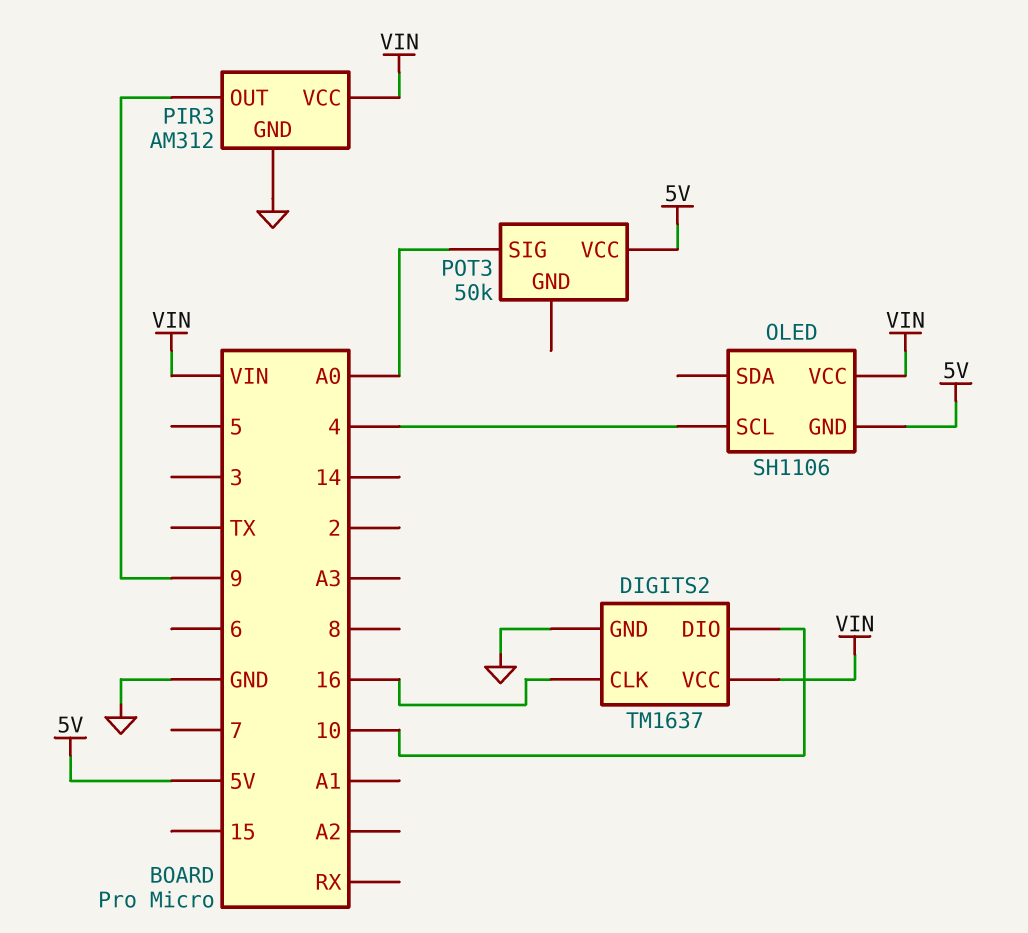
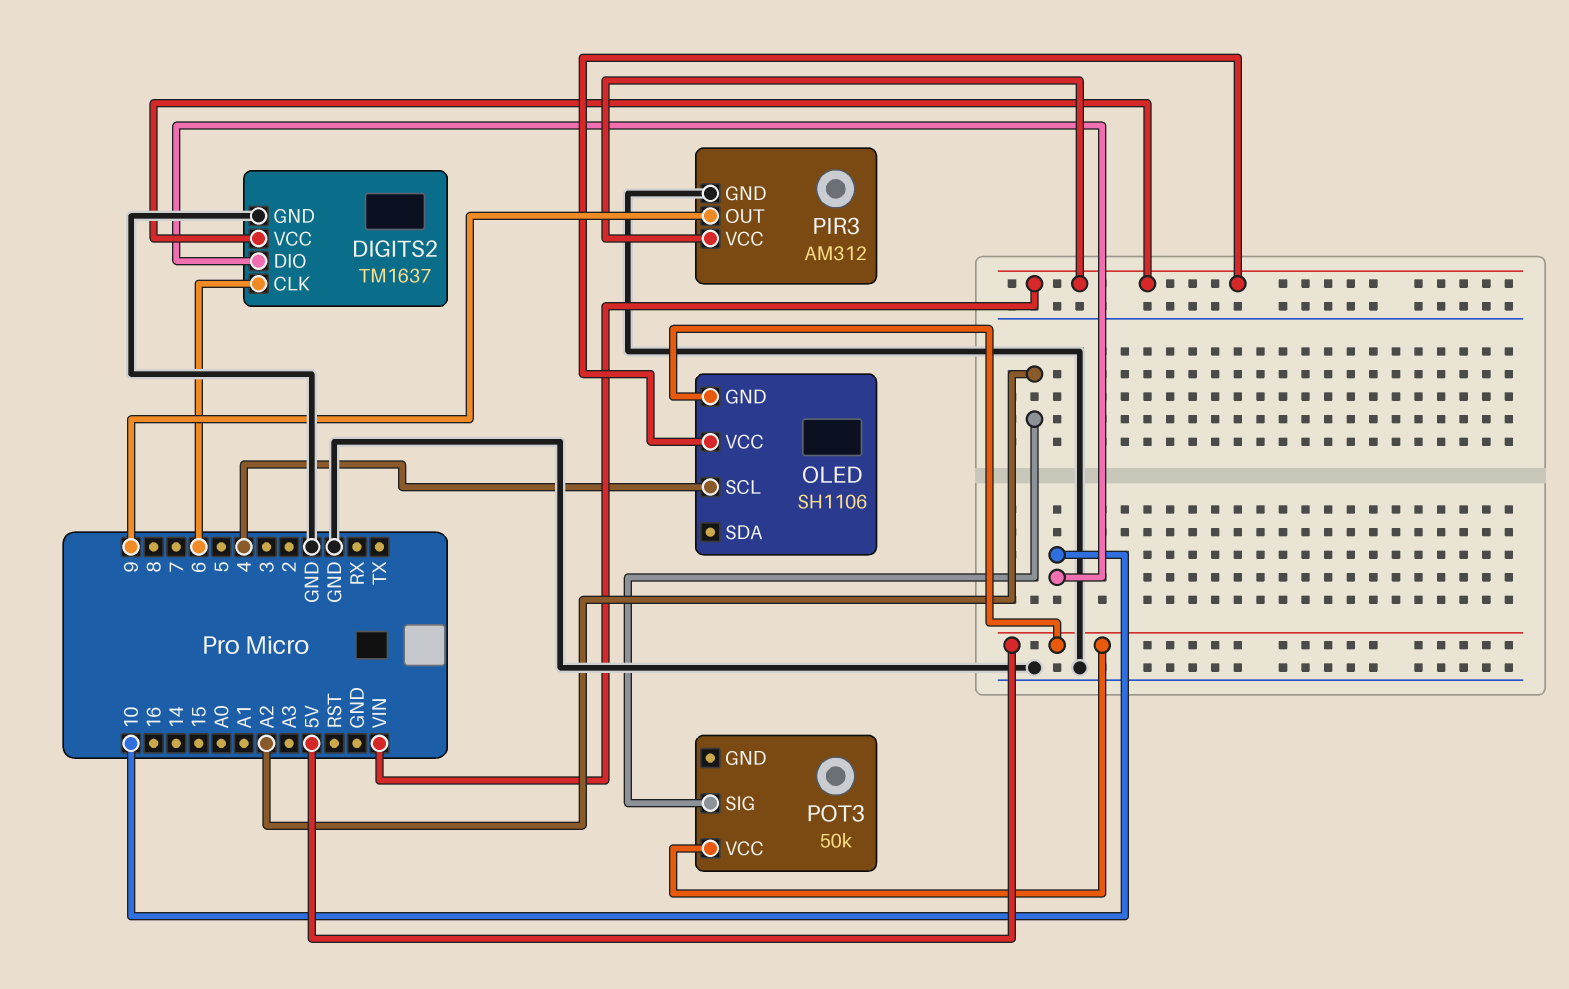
DIGITS2 pin CLK: 16 -> 6
POT3 pin SIG: A0 -> A2

